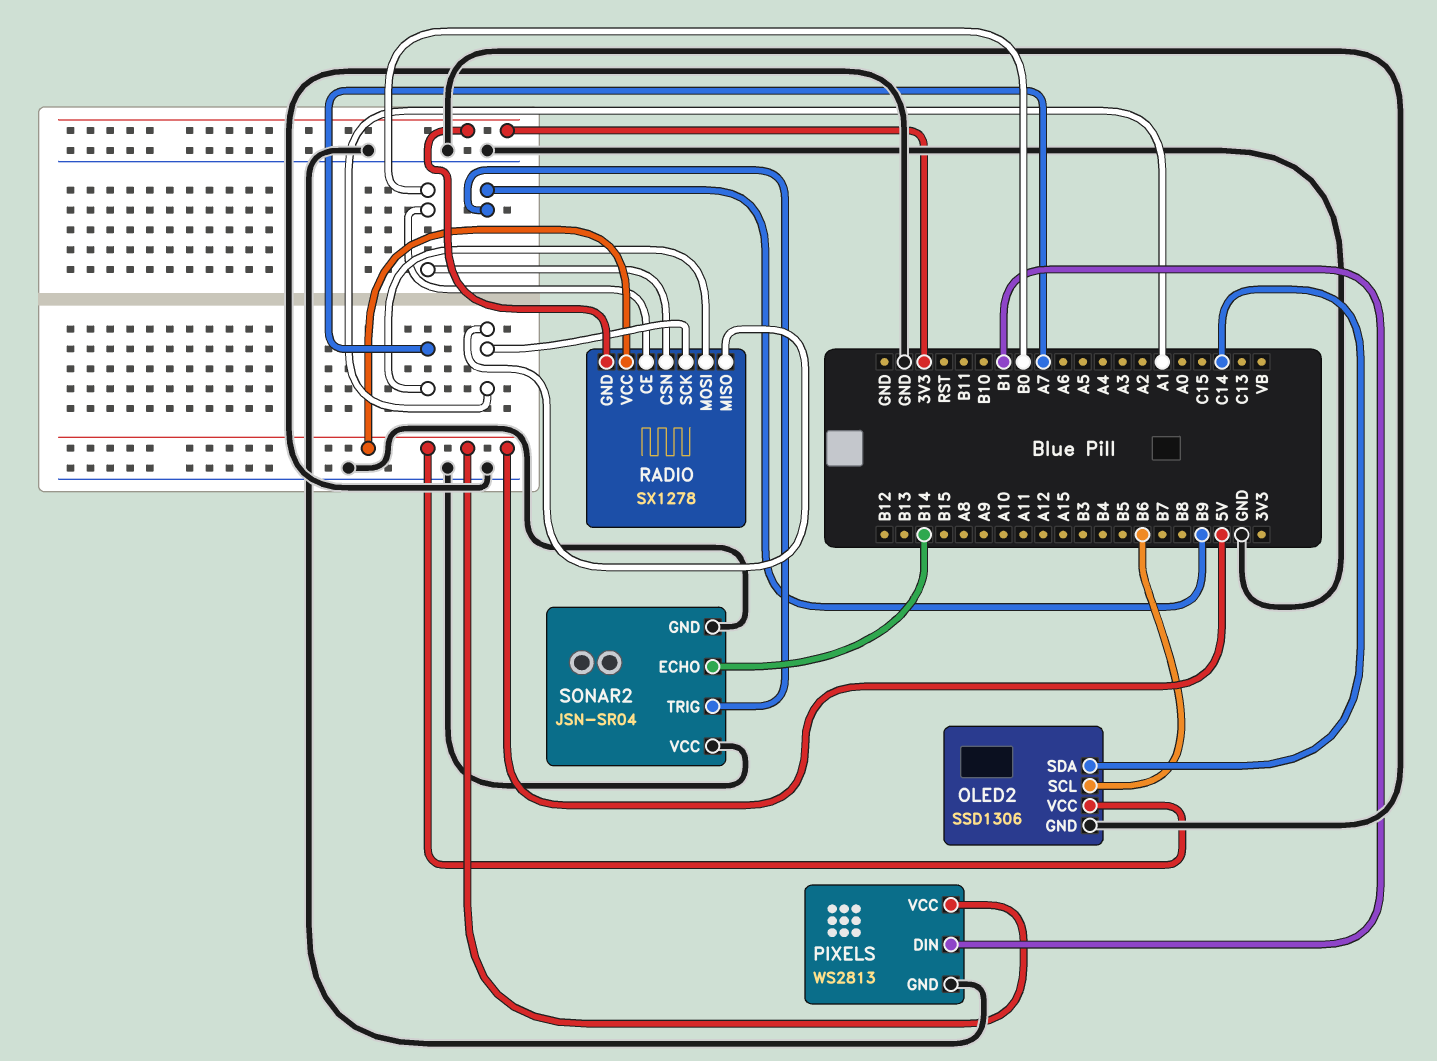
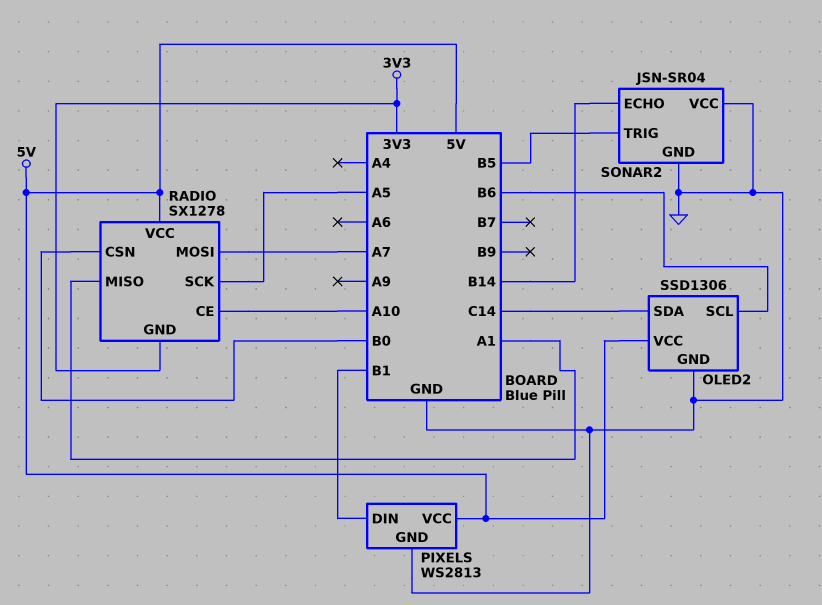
RADIO pin CE: B0 -> A10
RADIO pin SCK: A1 -> A5
SONAR2 pin TRIG: B9 -> B5

